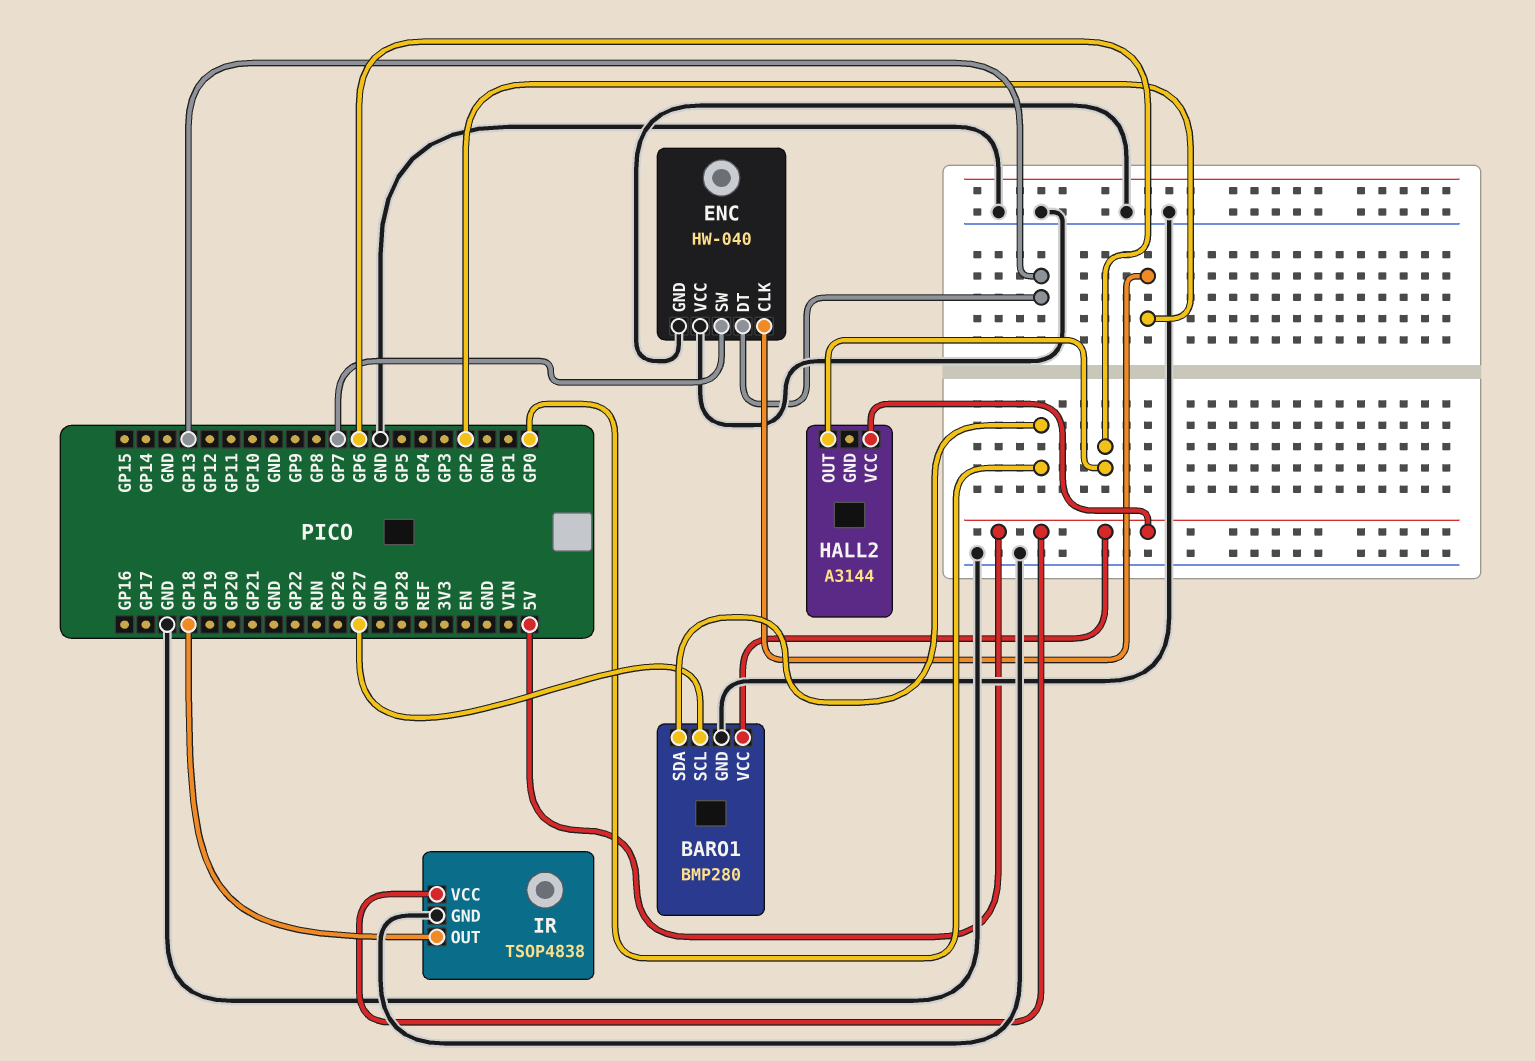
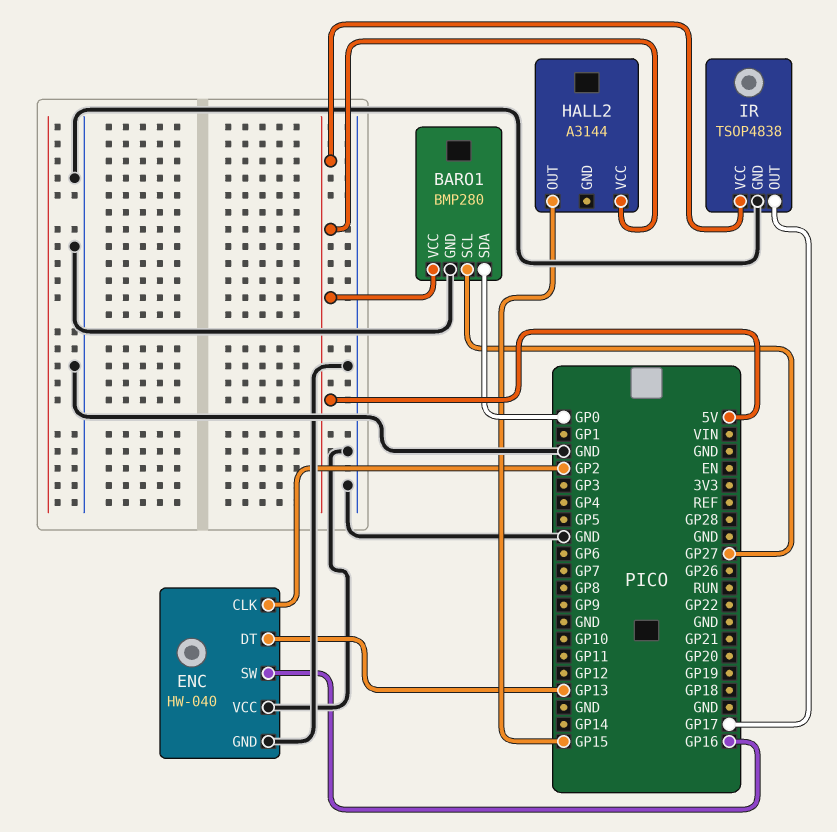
ENC pin SW: GP7 -> GP16
HALL2 pin OUT: GP6 -> GP15
IR pin OUT: GP18 -> GP17

